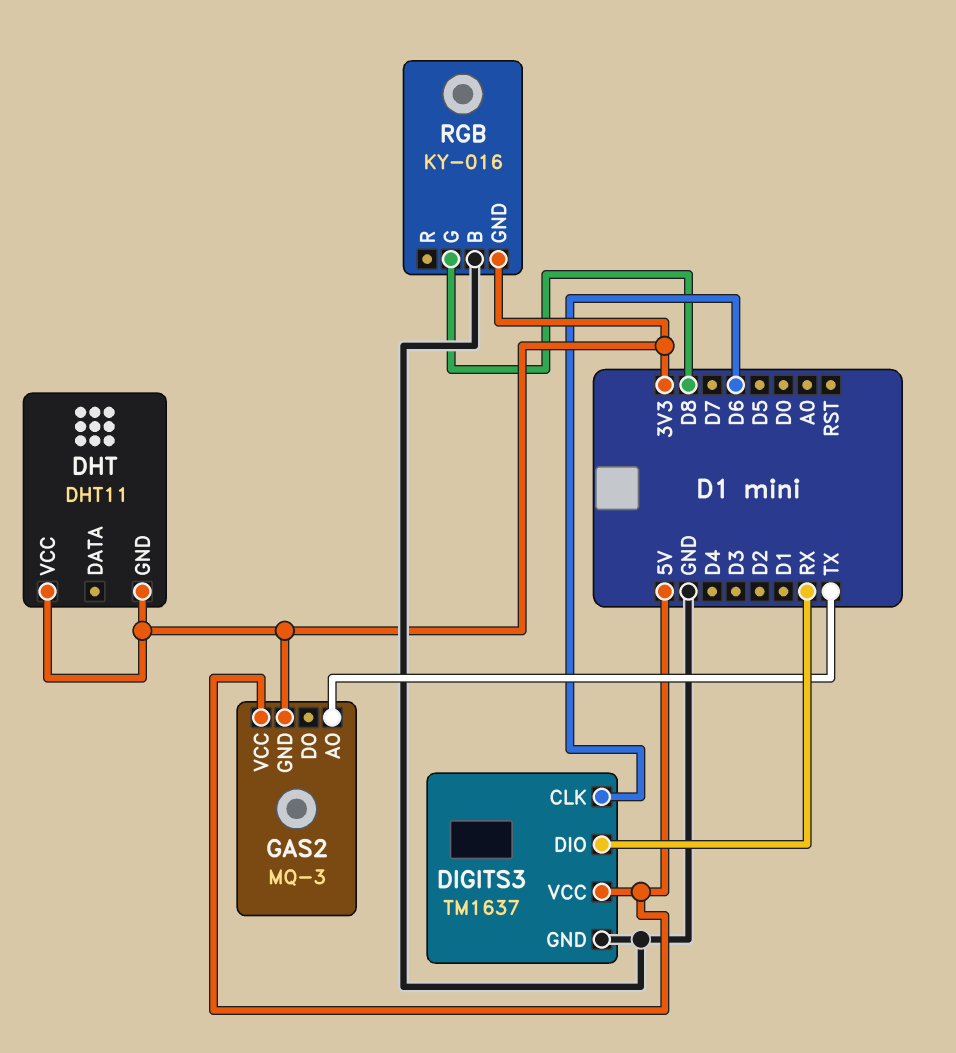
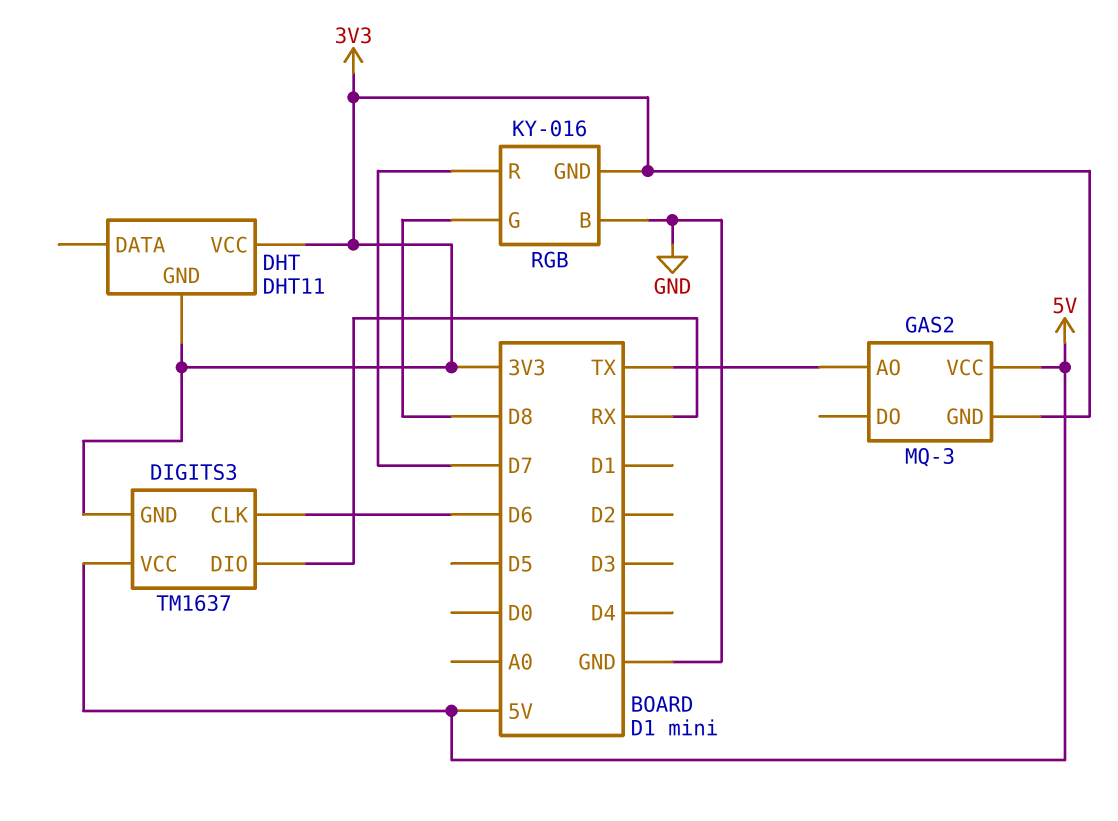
DIGITS3 pin GND: GND -> 3V3
RGB pin R: none -> D7

